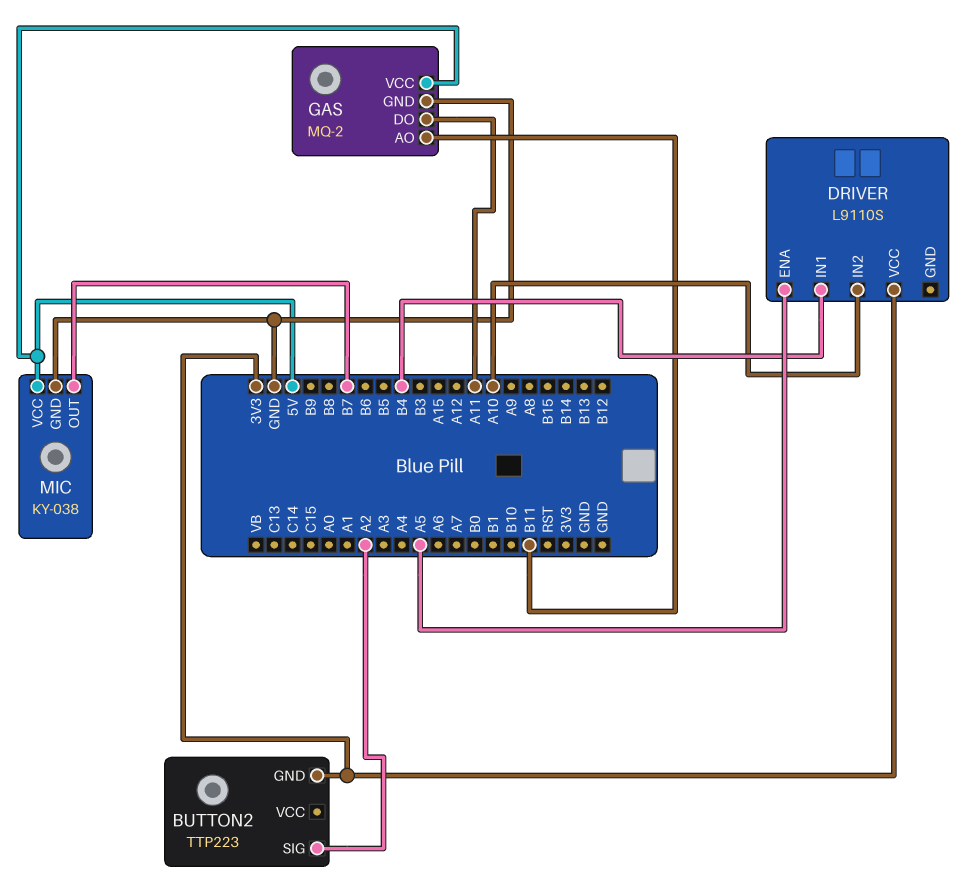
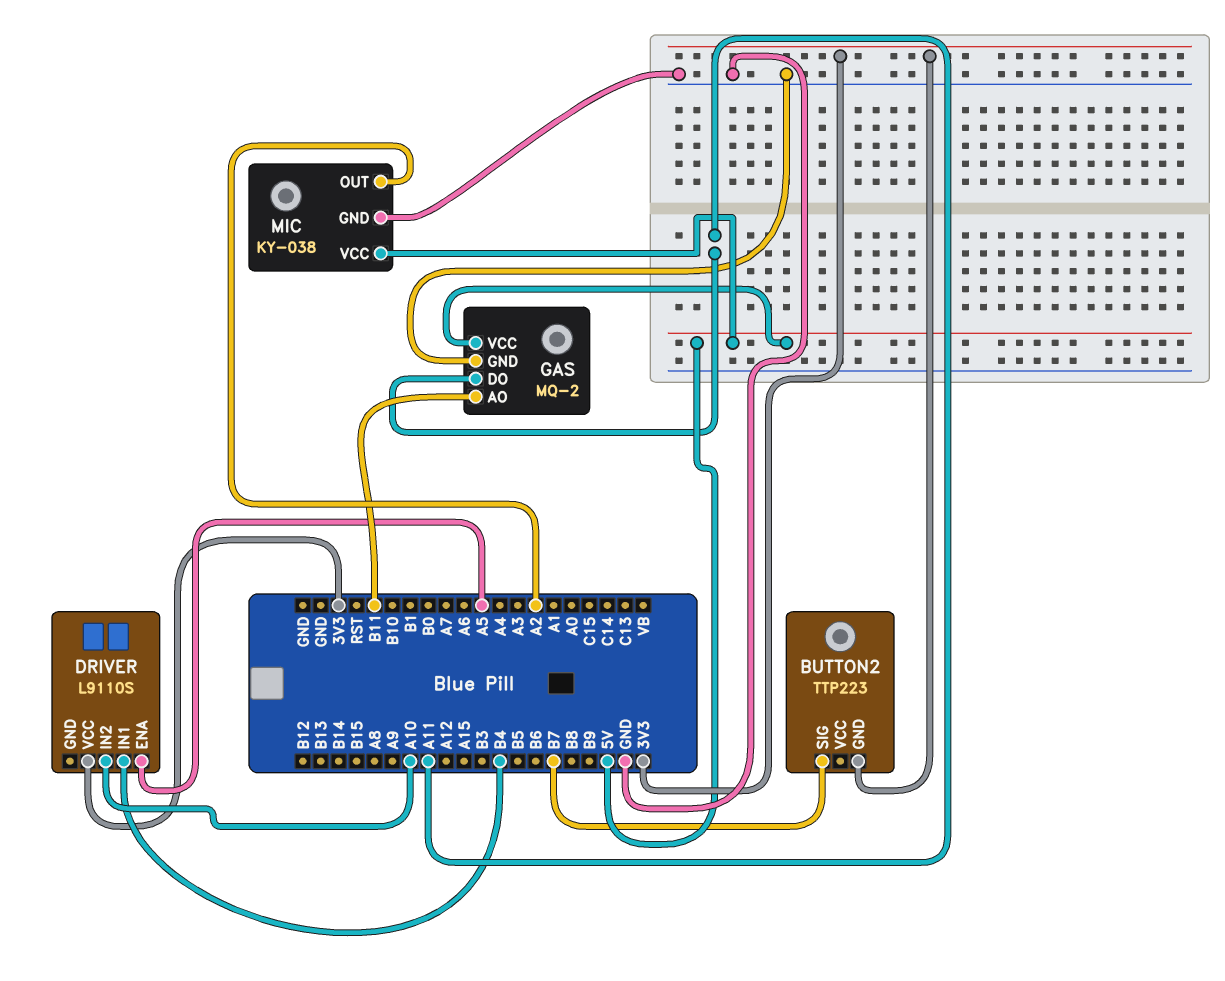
BUTTON2 pin SIG: A2 -> B7
MIC pin OUT: B7 -> A2

